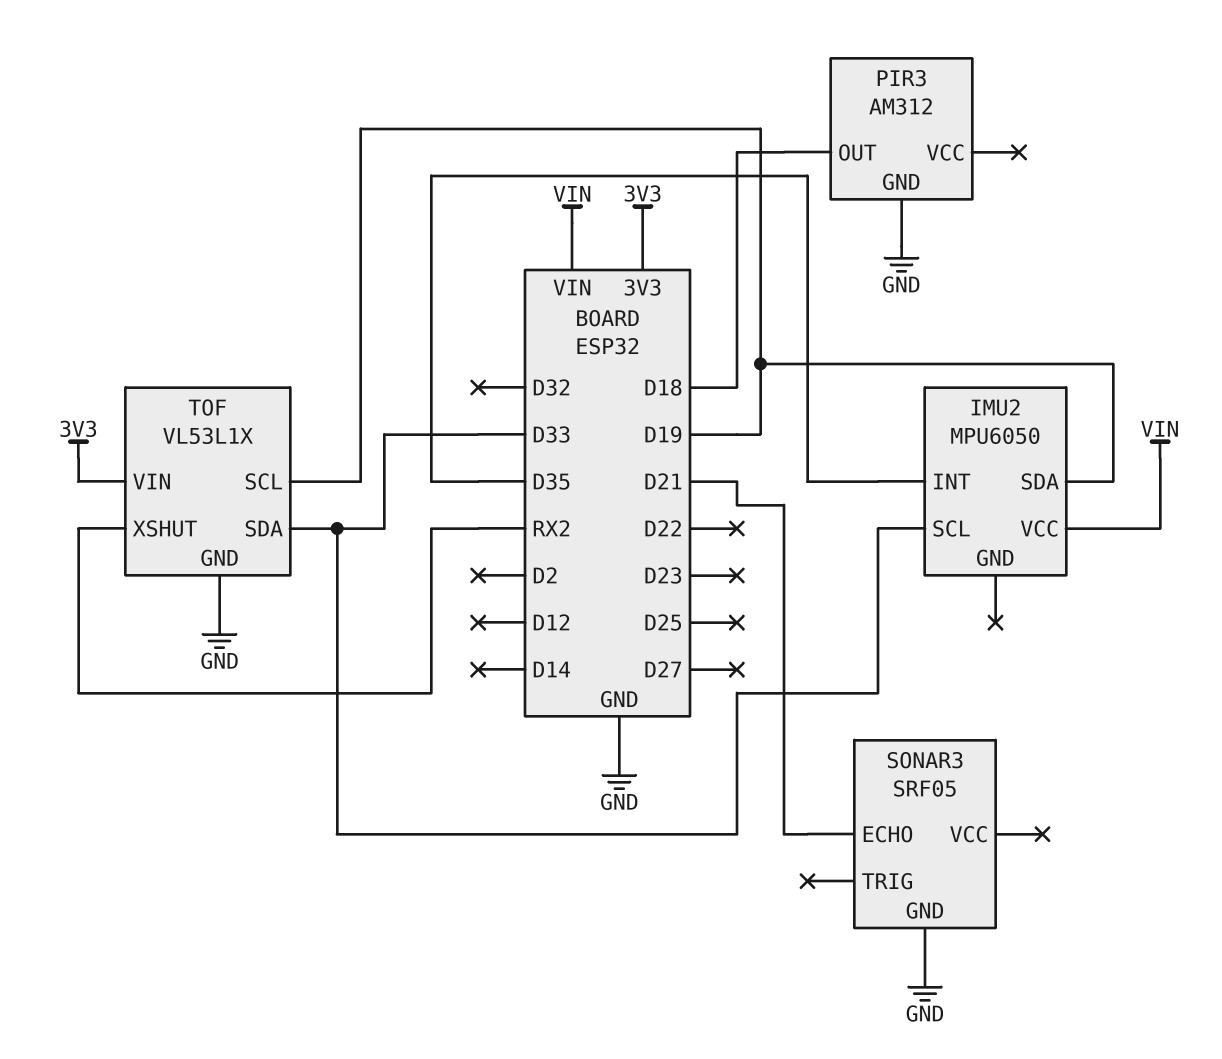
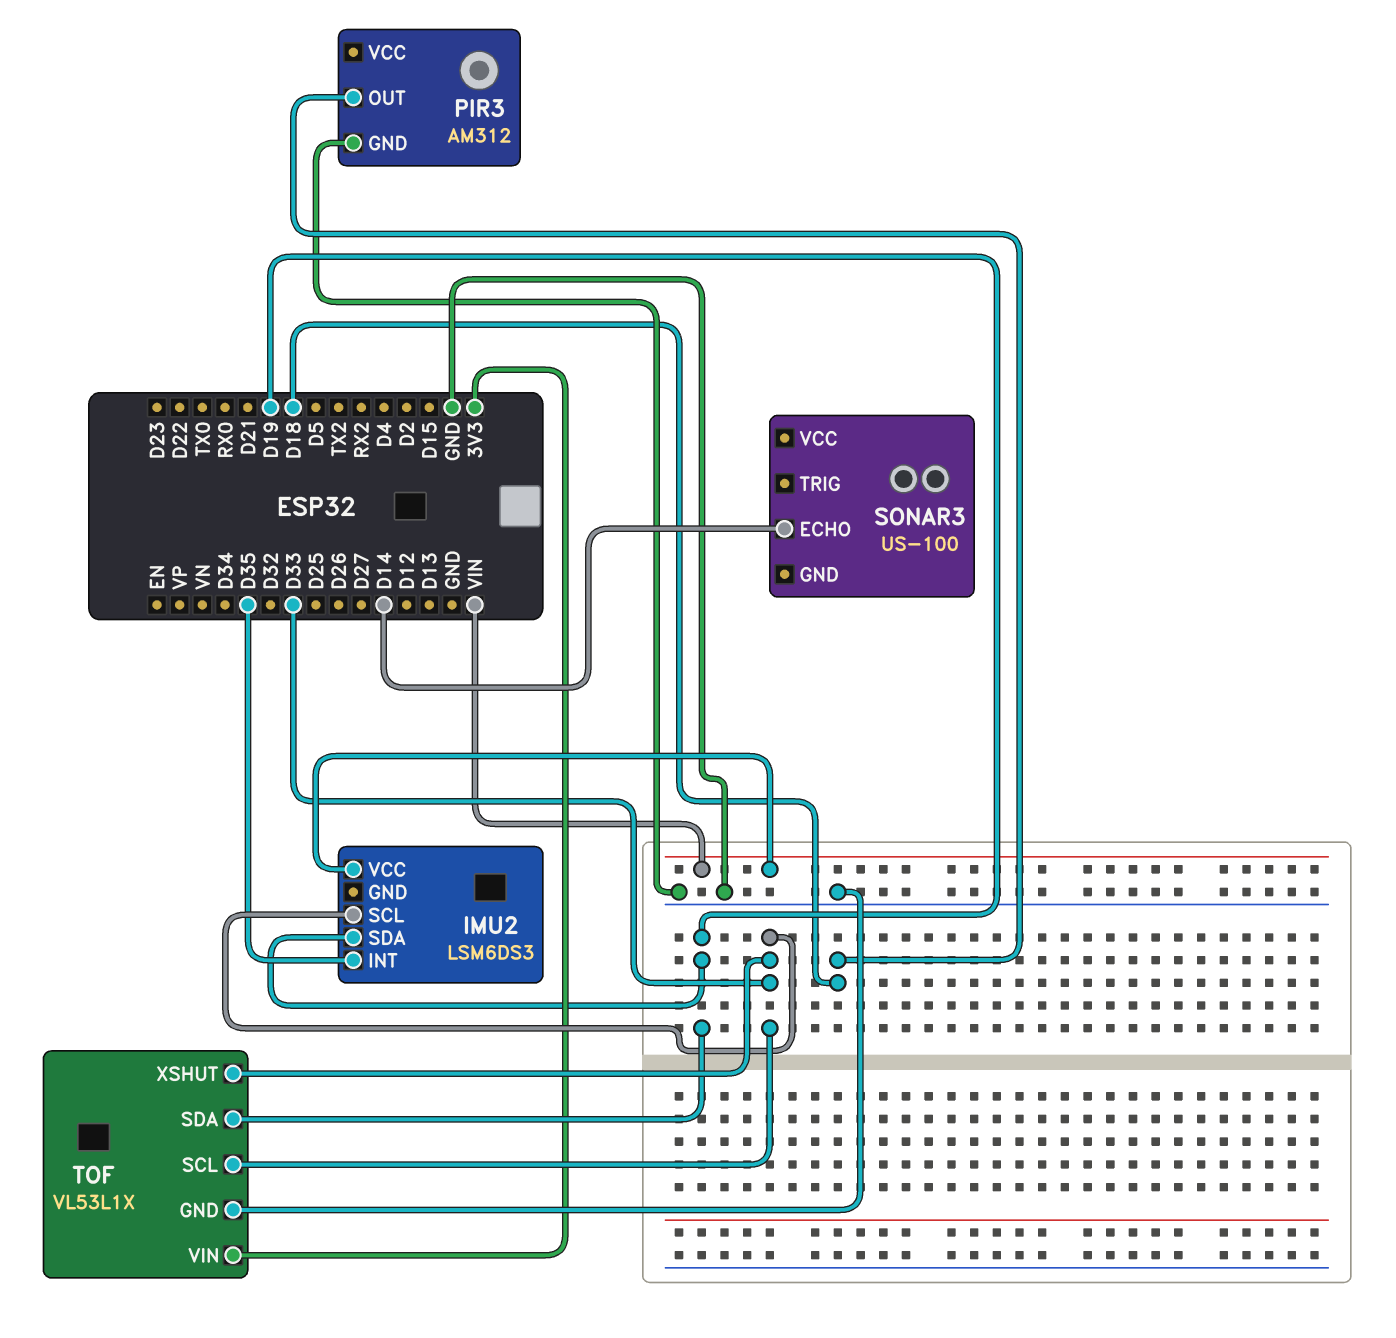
IMU2: MPU6050 -> LSM6DS3
SONAR3: SRF05 -> US-100
SONAR3 pin ECHO: D21 -> D14
SONAR3 pin GND: GND -> none
TOF pin SCL: D19 -> D33
TOF pin SDA: D33 -> D19
TOF pin XSHUT: RX2 -> D33

